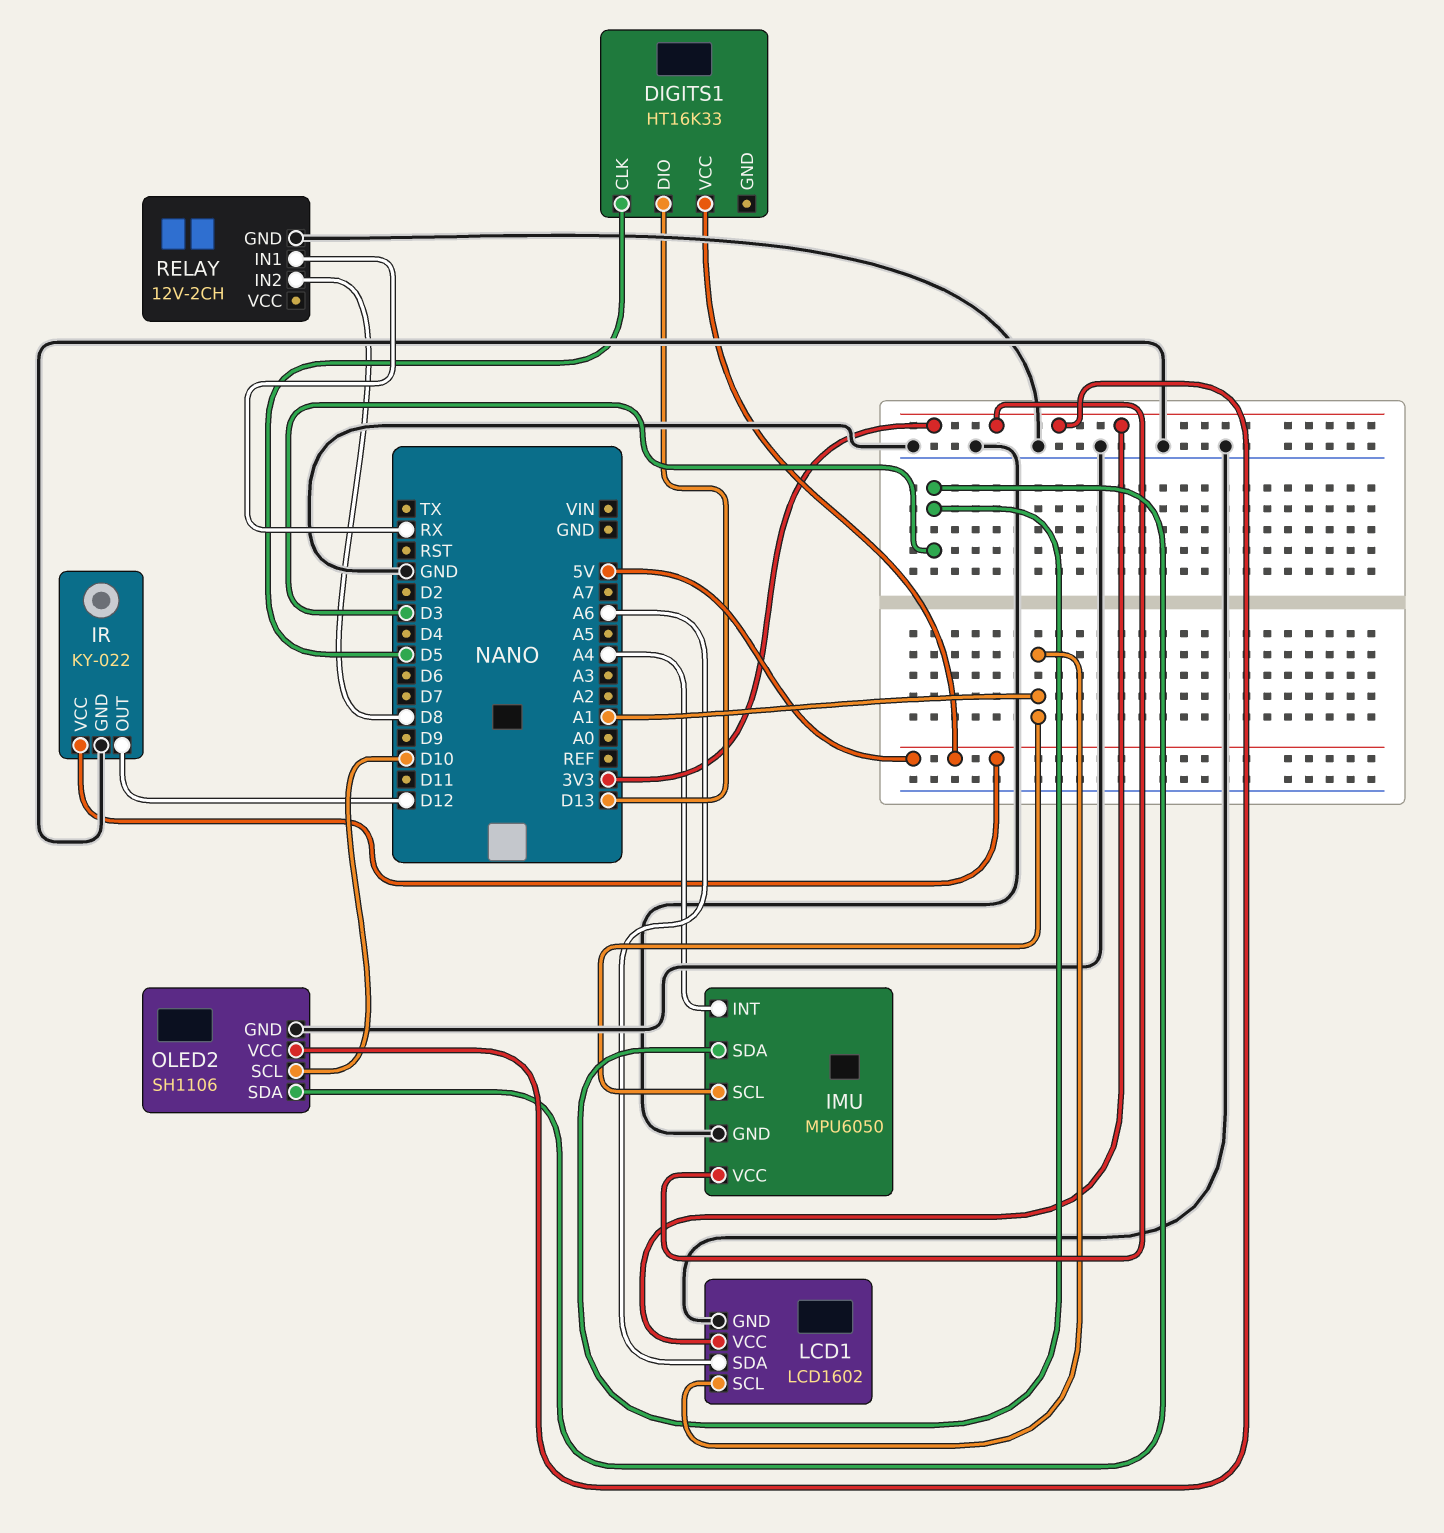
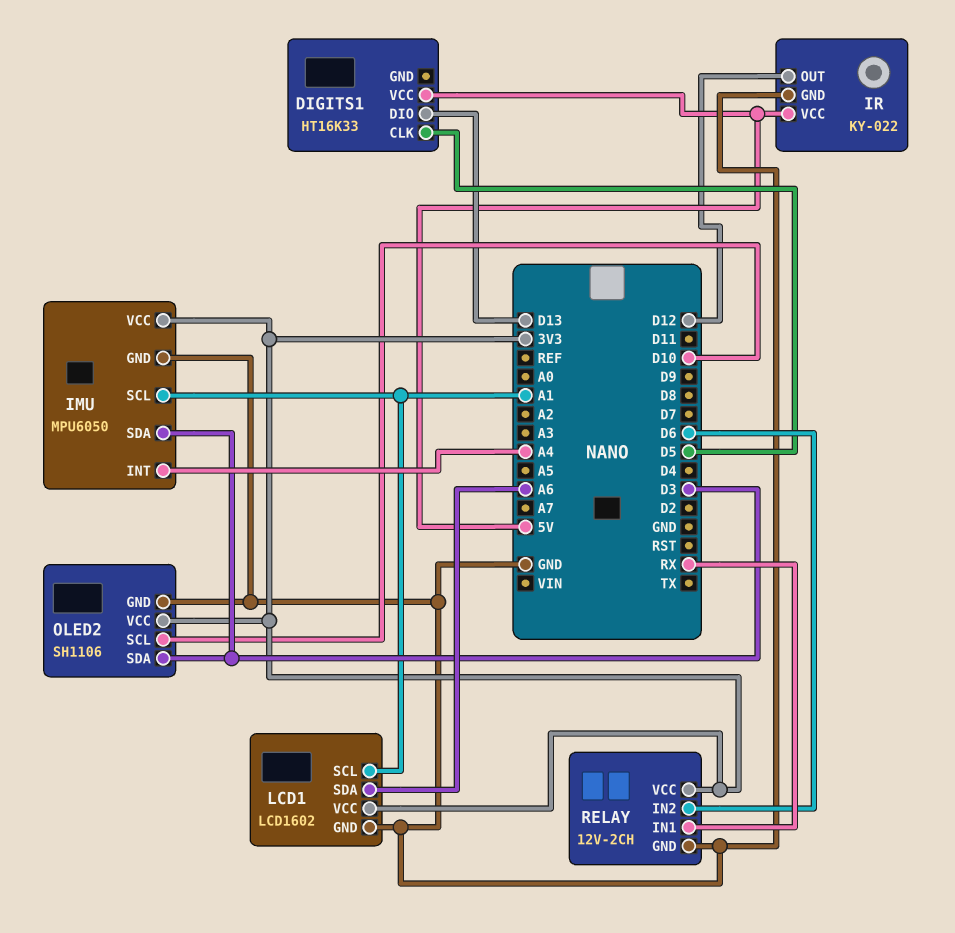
RELAY pin IN2: D8 -> D6
RELAY pin VCC: none -> 3V3

